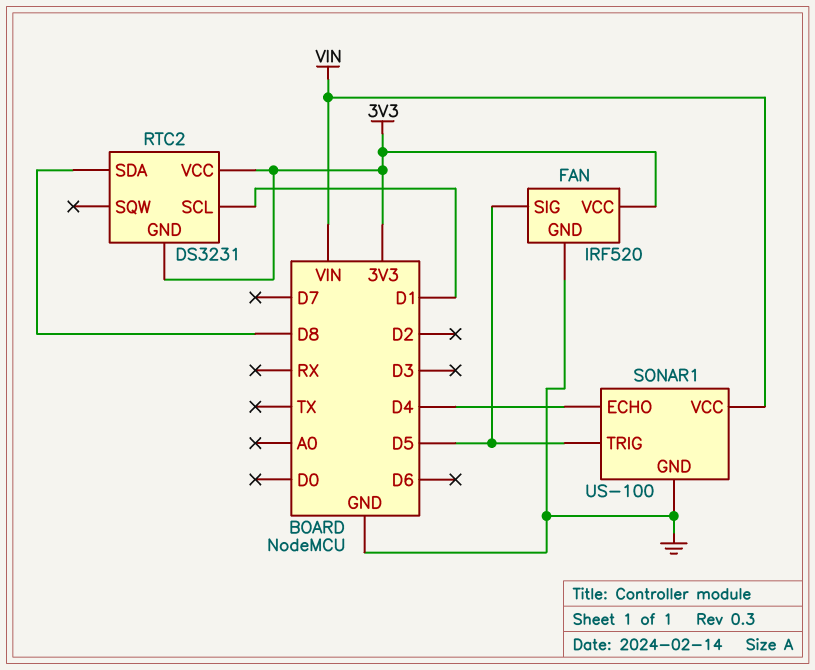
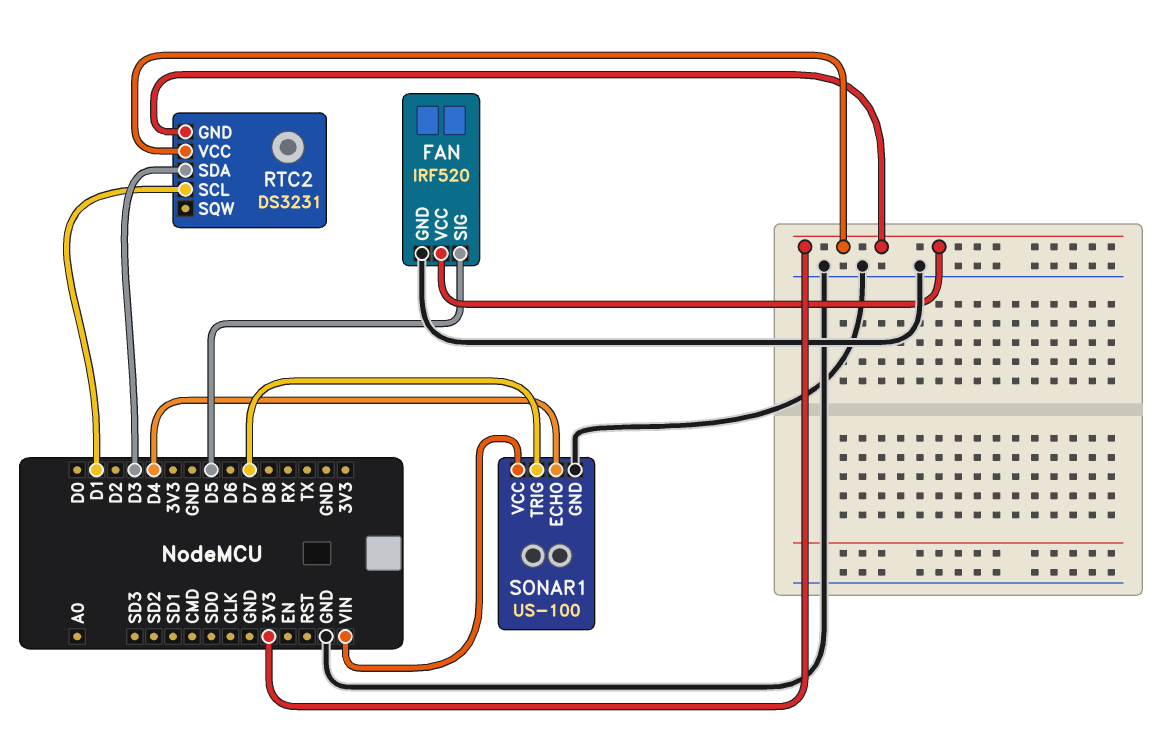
RTC2 pin SDA: D8 -> D3
SONAR1 pin TRIG: D5 -> D7

